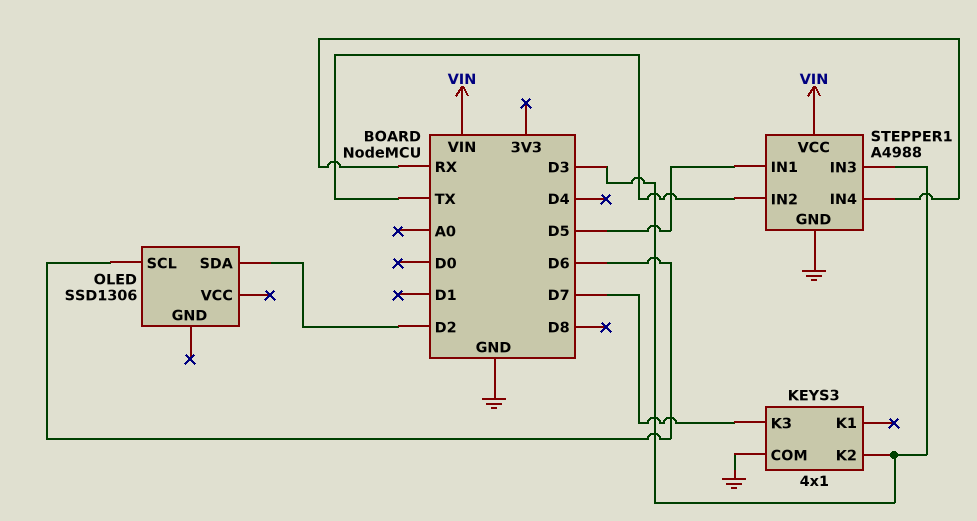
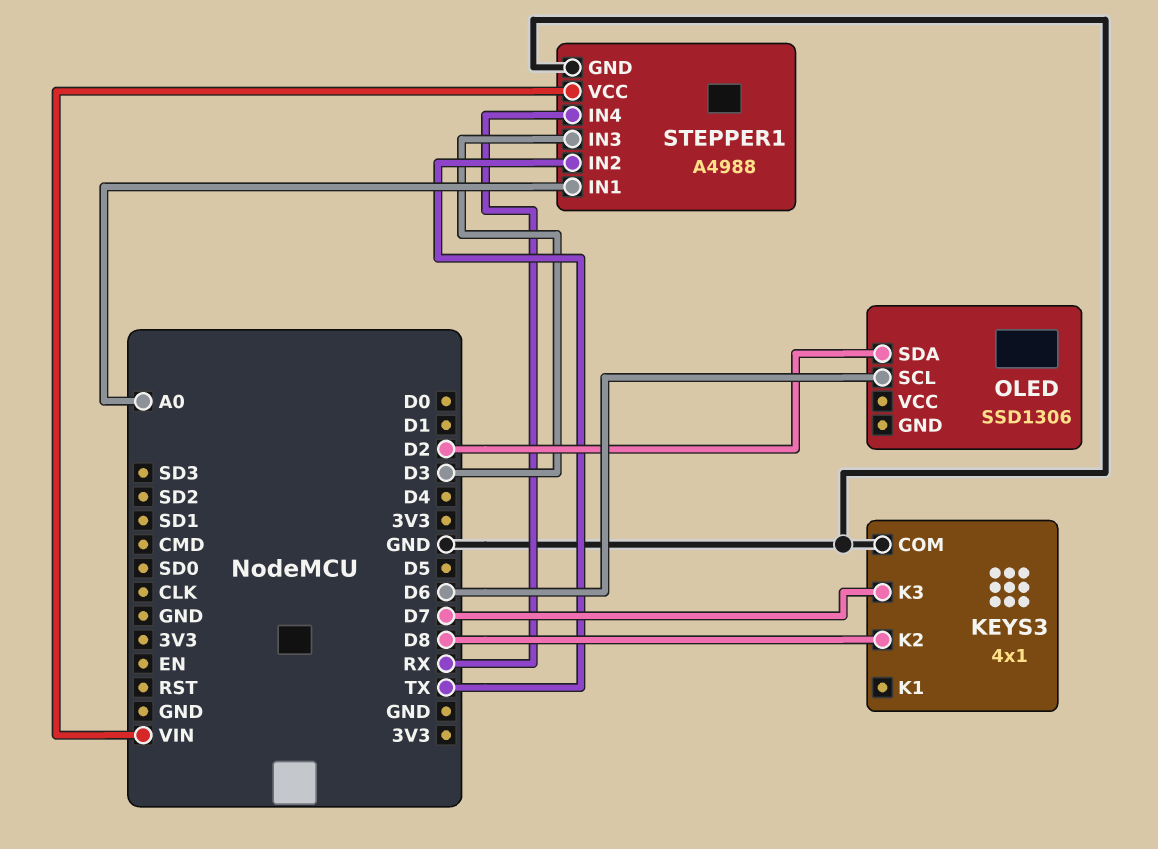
KEYS3 pin K2: D3 -> D8
STEPPER1 pin IN1: D5 -> A0

